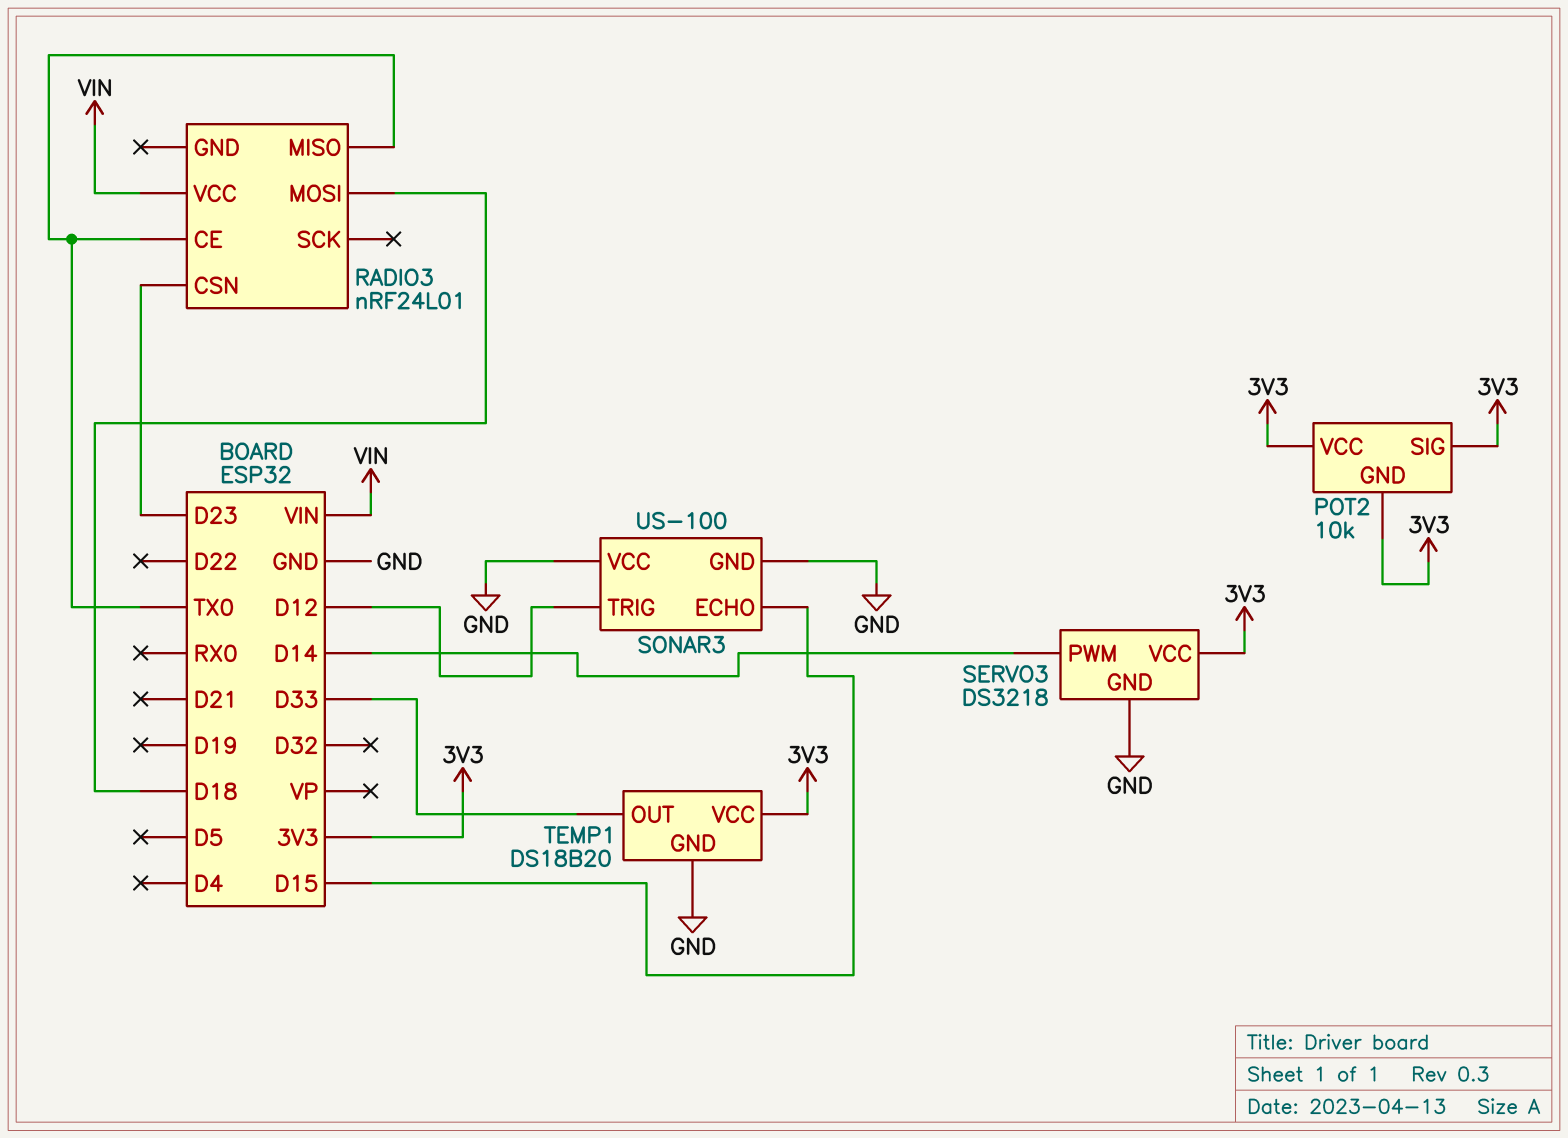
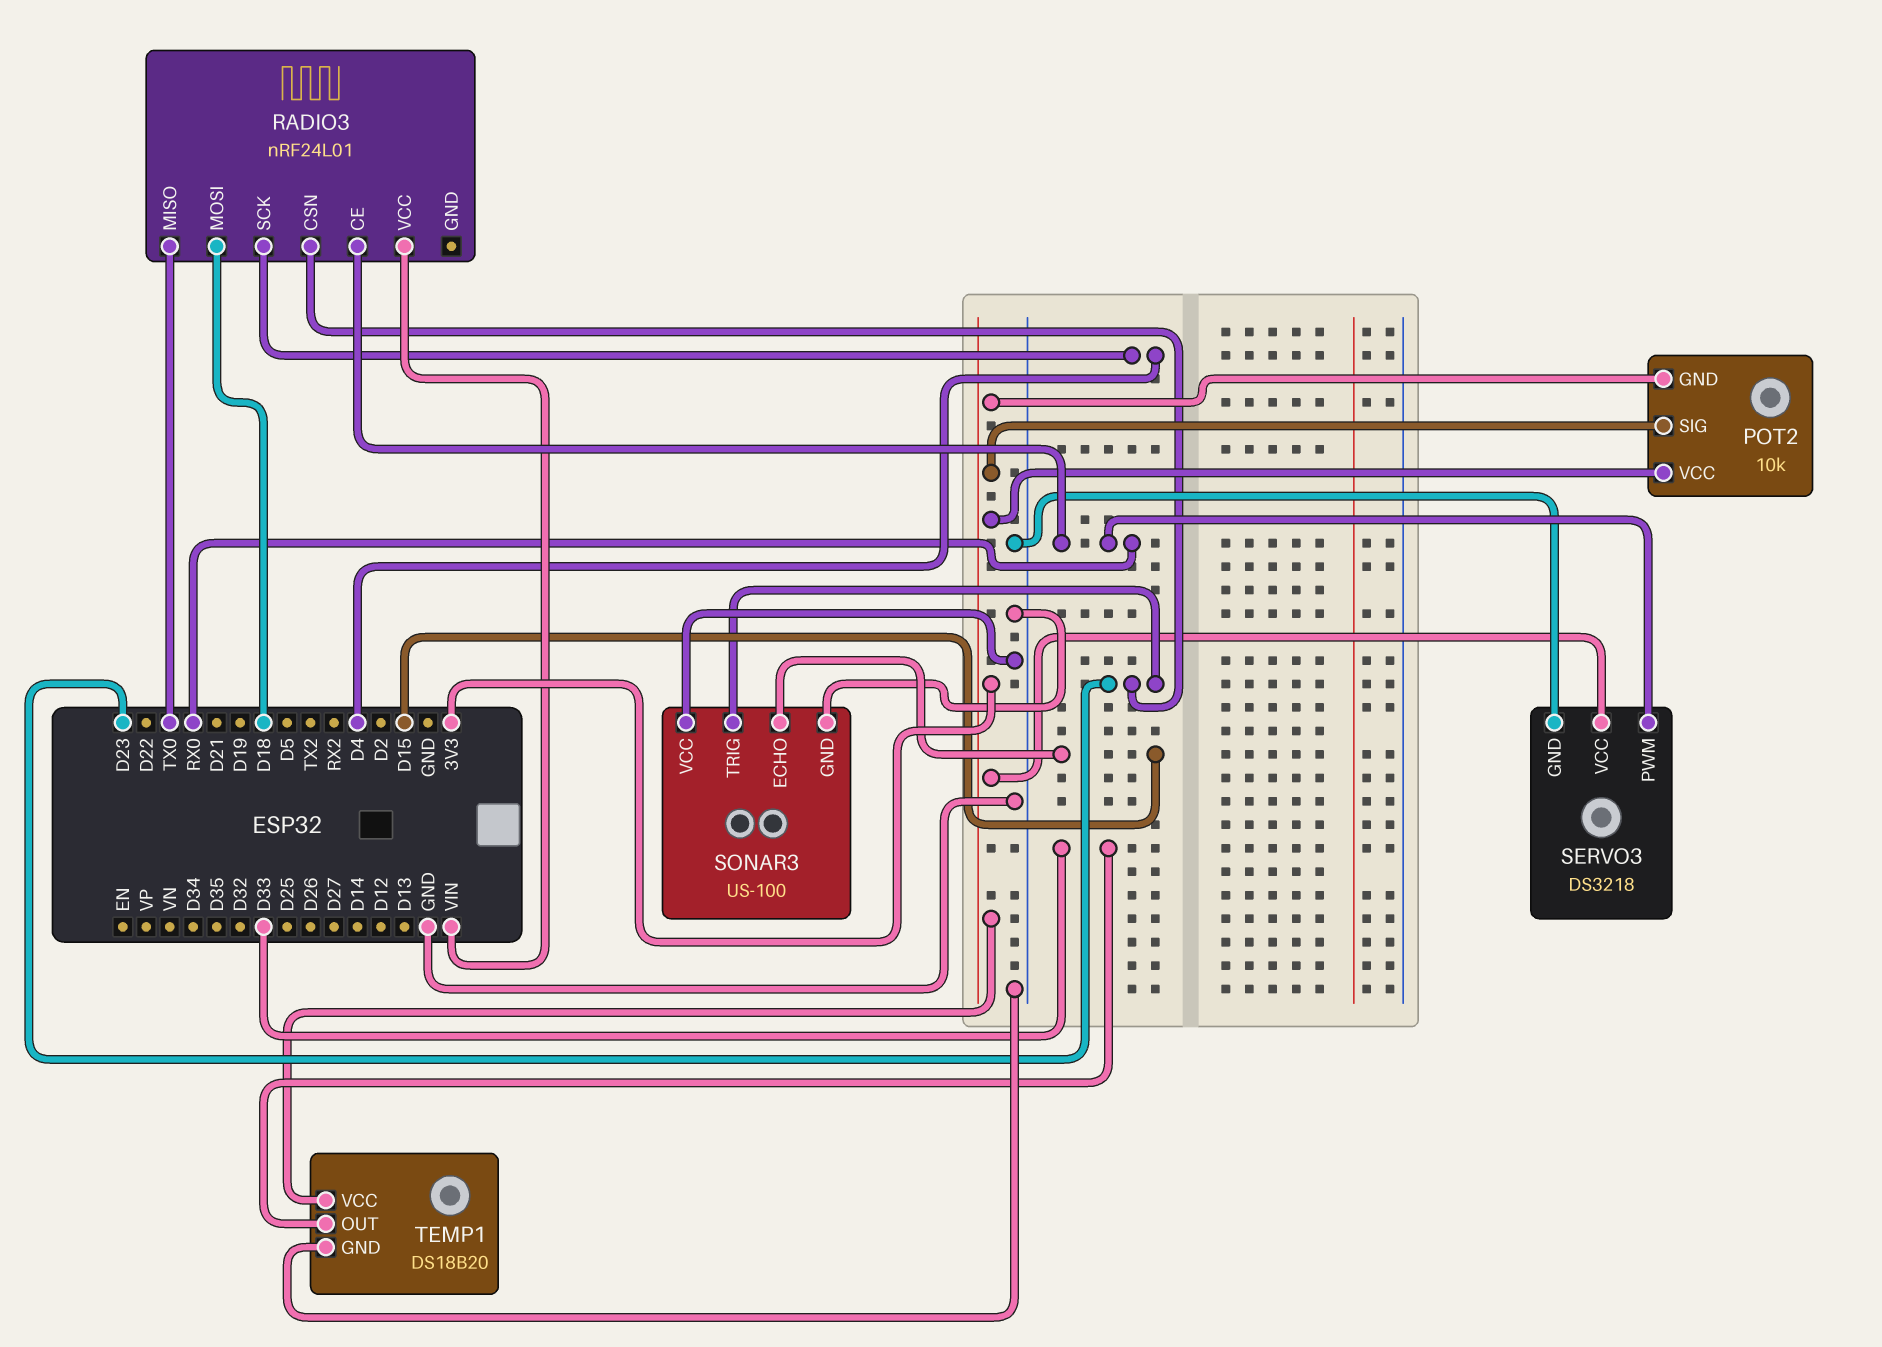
RADIO3 pin CE: TX0 -> RX0
RADIO3 pin SCK: none -> D4
SERVO3 pin PWM: D14 -> RX0
SONAR3 pin TRIG: D12 -> D23

